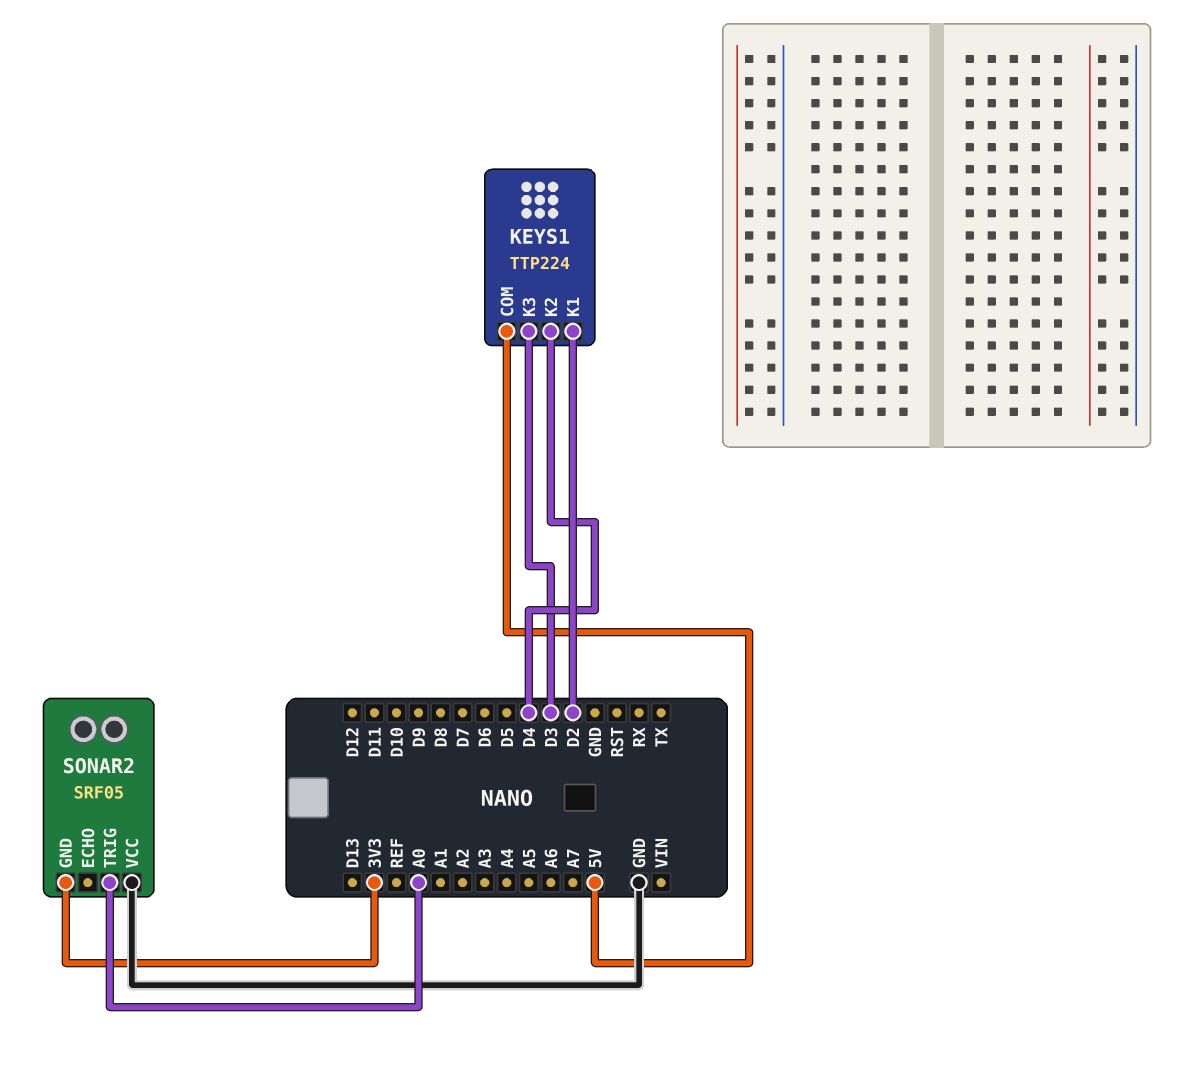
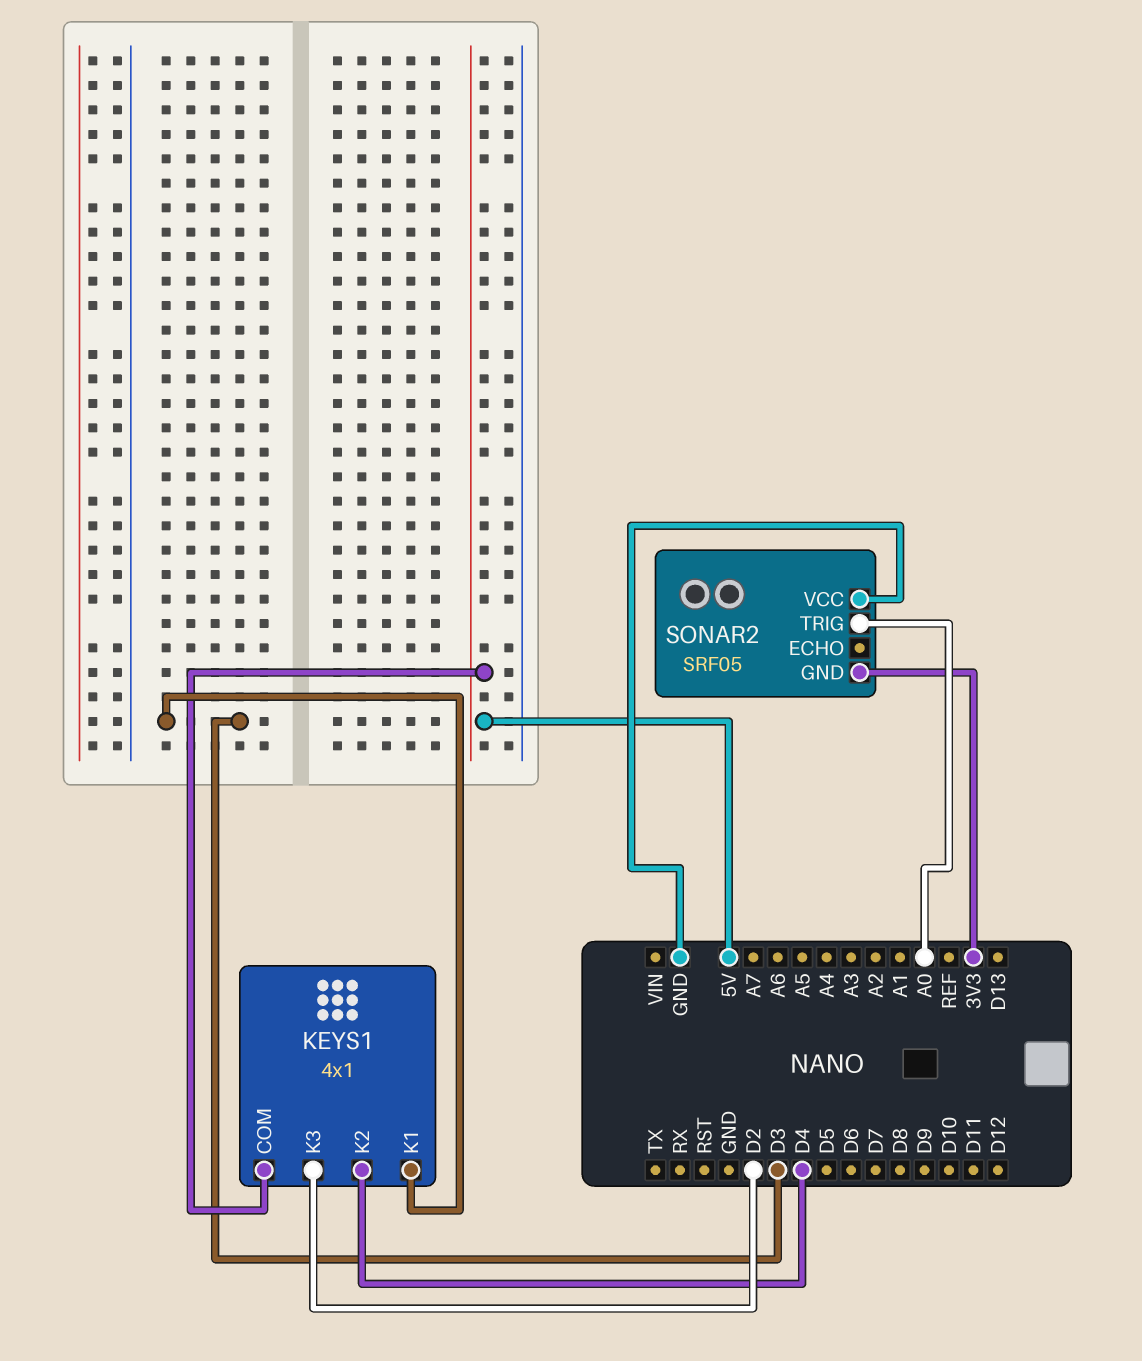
KEYS1: TTP224 -> 4x1
KEYS1 pin K1: D2 -> D3
KEYS1 pin K3: D3 -> D2

